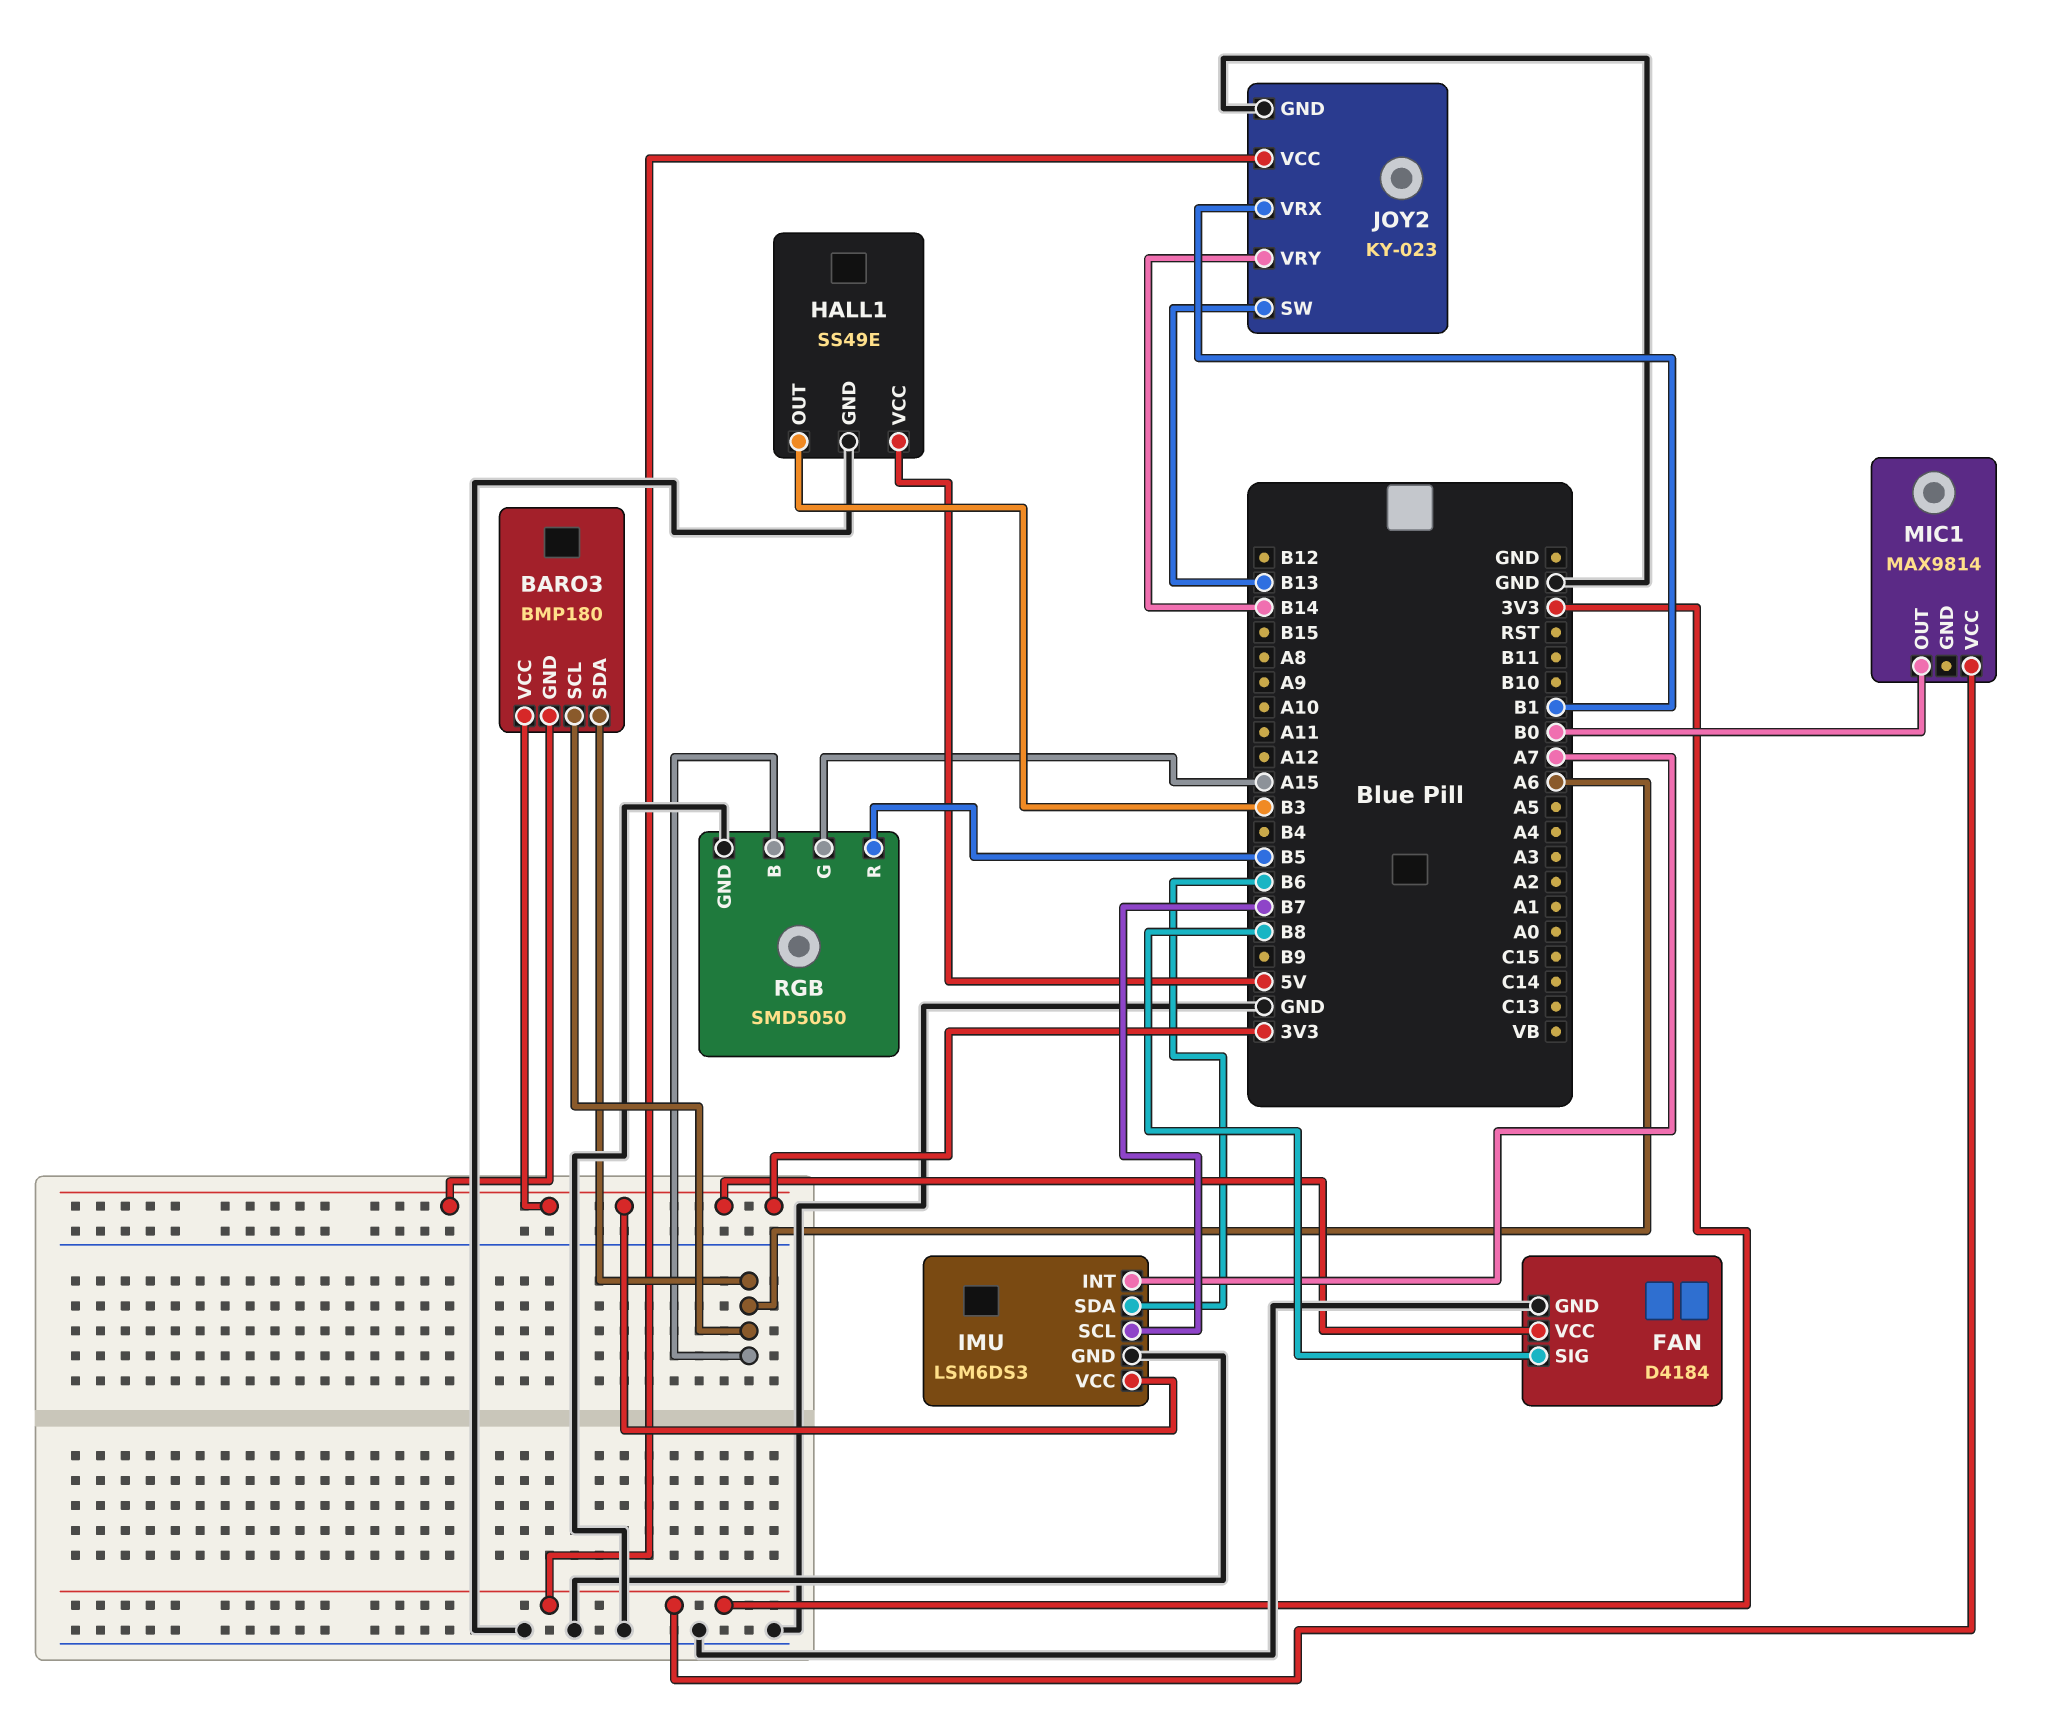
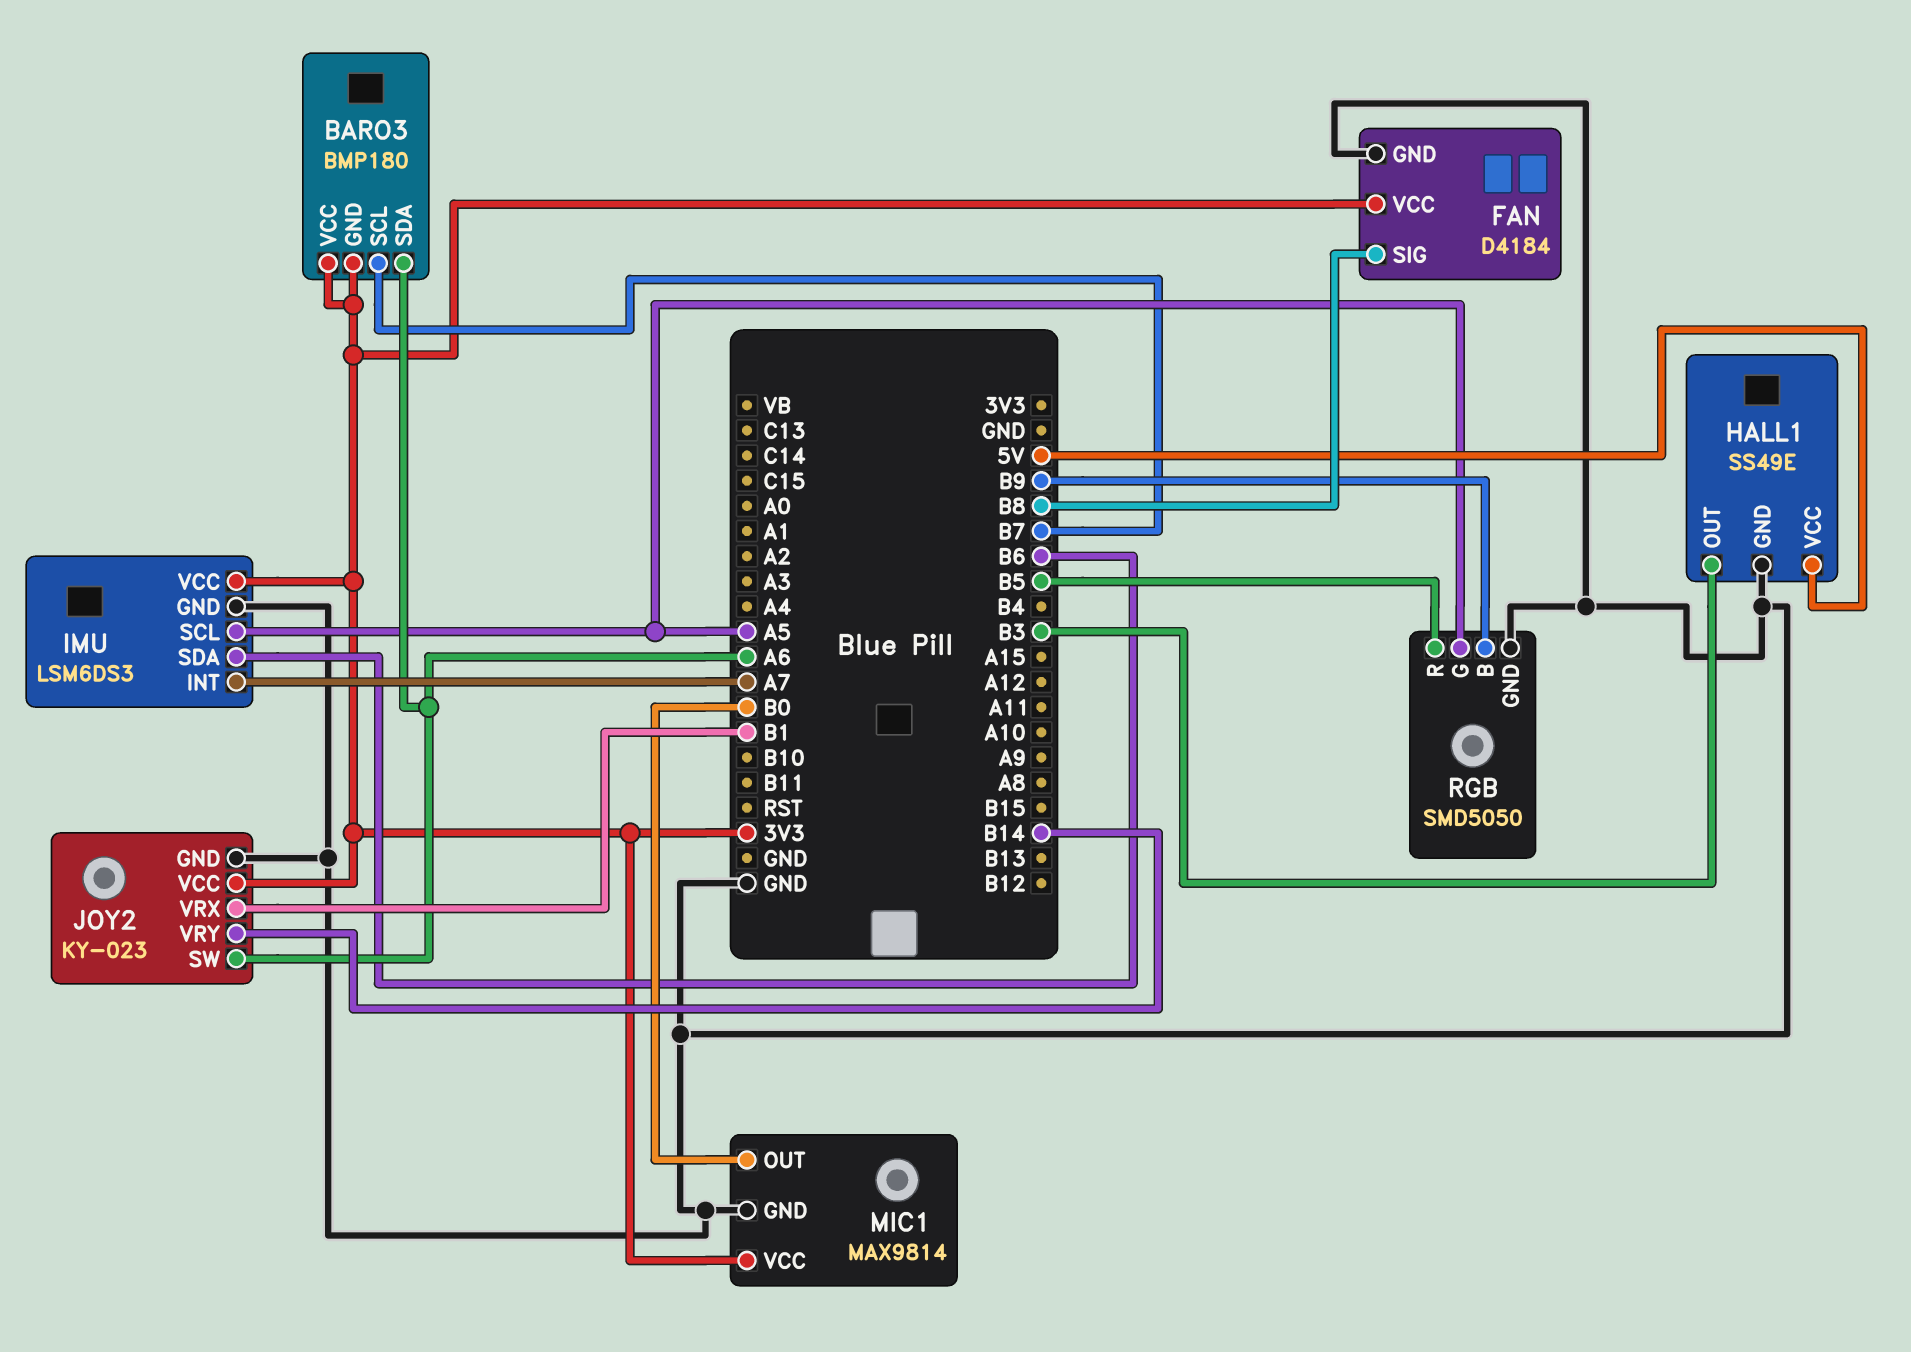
BARO3 pin SCL: A6 -> B7
IMU pin SCL: B7 -> A5
JOY2 pin SW: B13 -> A6
MIC1 pin GND: none -> GND
RGB pin B: A6 -> B9
RGB pin G: A15 -> A5

